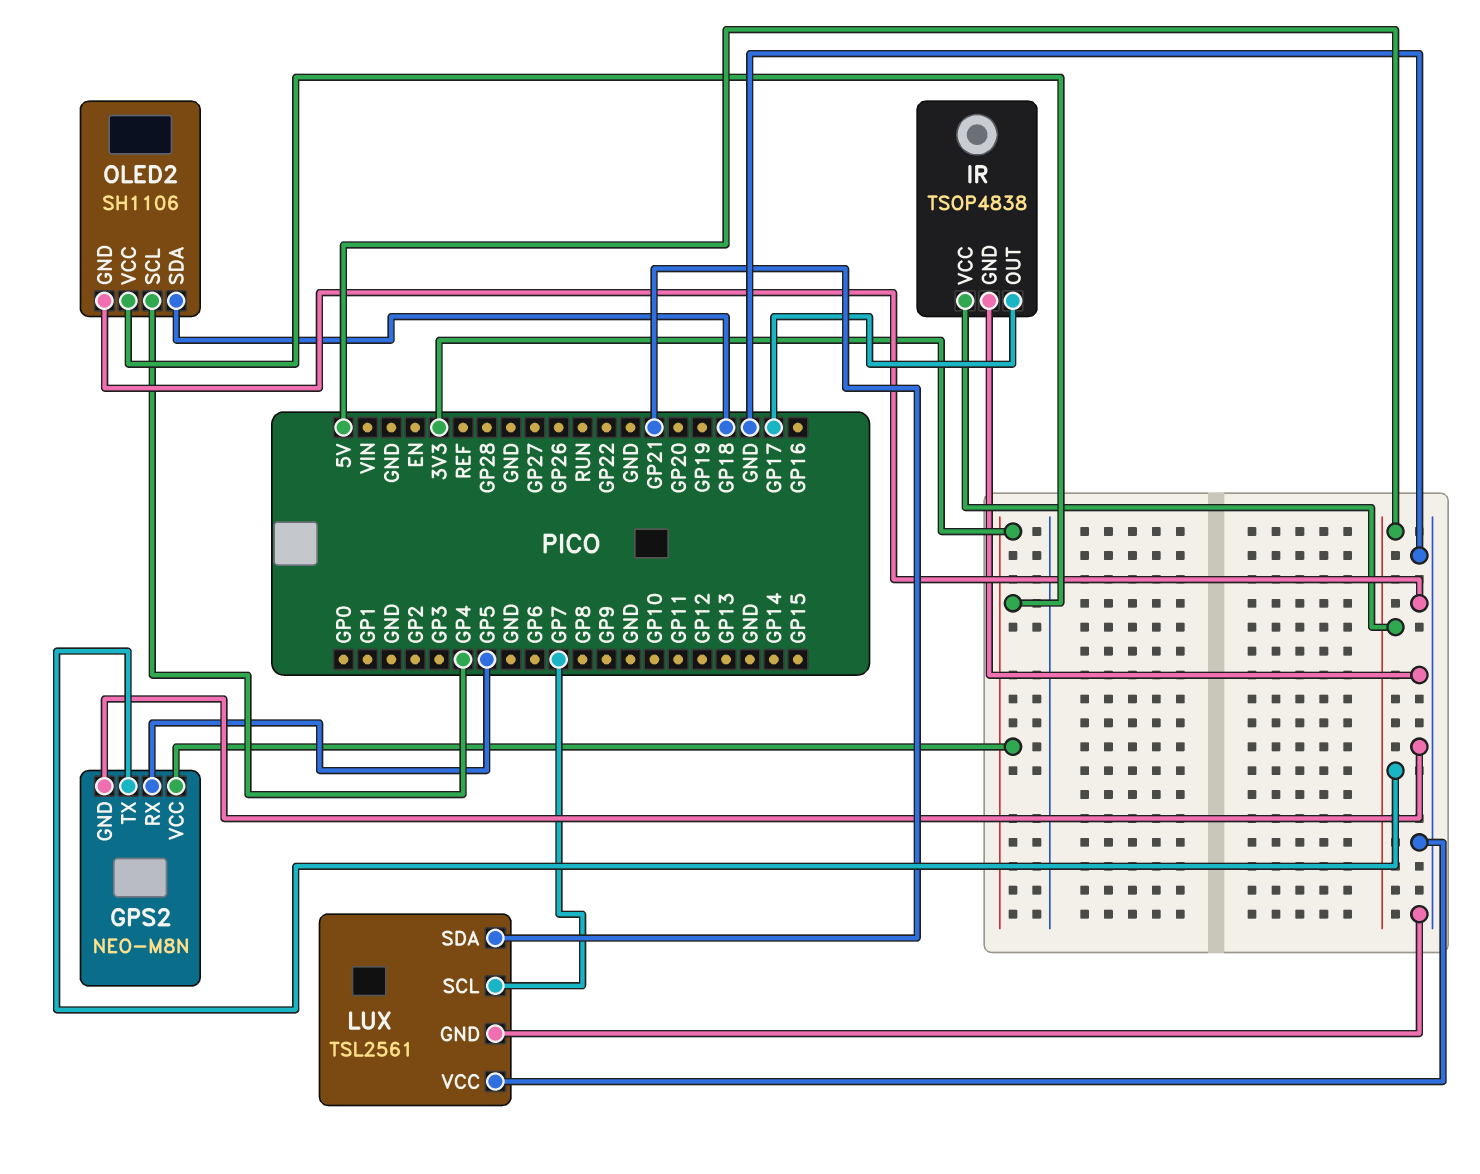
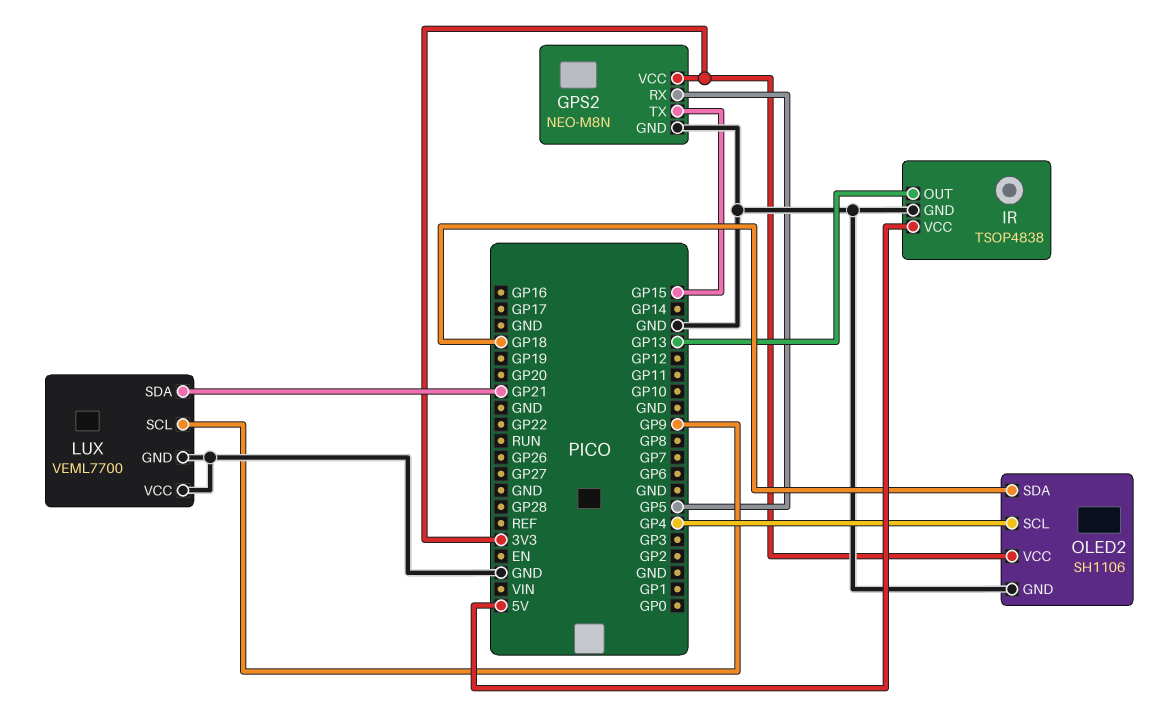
GPS2 pin TX: 5V -> GP15
IR pin OUT: GP17 -> GP13
LUX: TSL2561 -> VEML7700
LUX pin SCL: GP7 -> GP9

